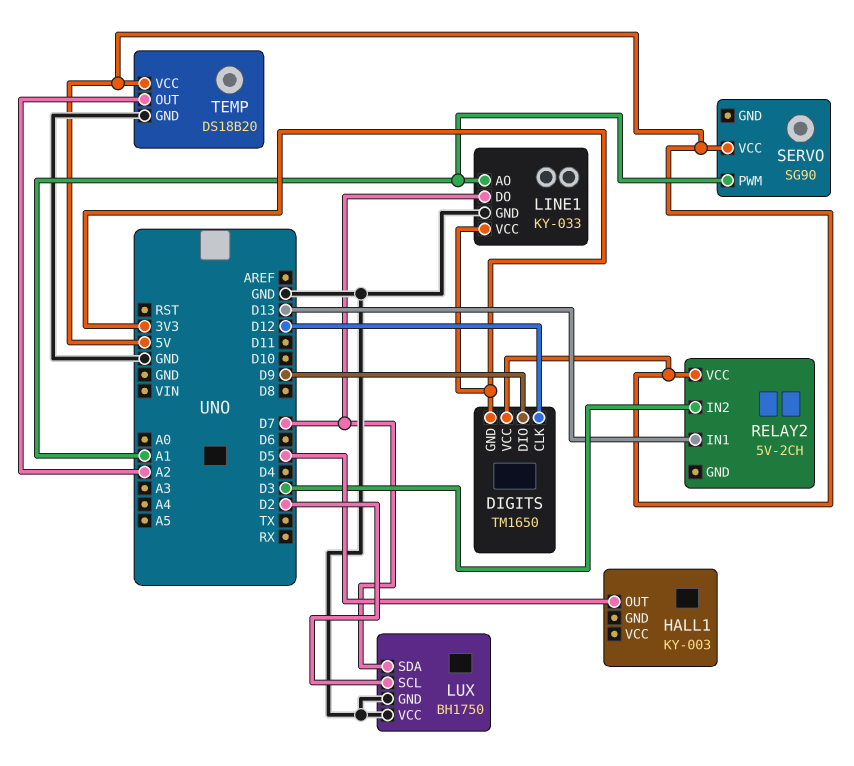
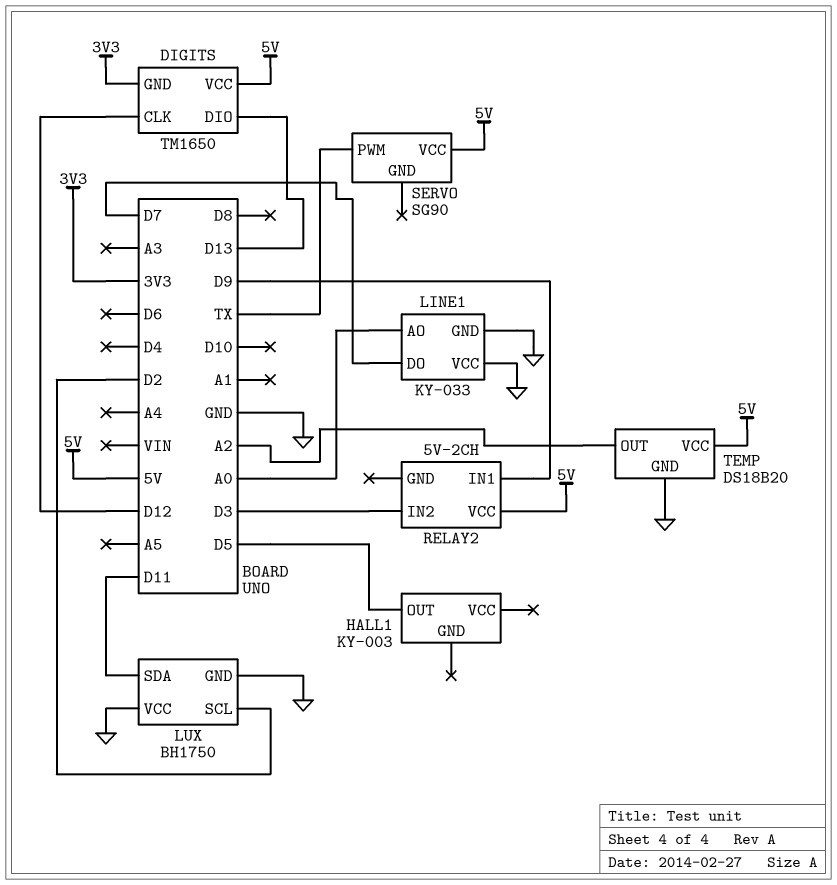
DIGITS pin DIO: D9 -> D13
LINE1 pin AO: A1 -> A0
LINE1 pin VCC: 3V3 -> GND
LUX pin SDA: D7 -> D11
RELAY2 pin IN1: D13 -> D9
SERVO pin PWM: A1 -> TX

